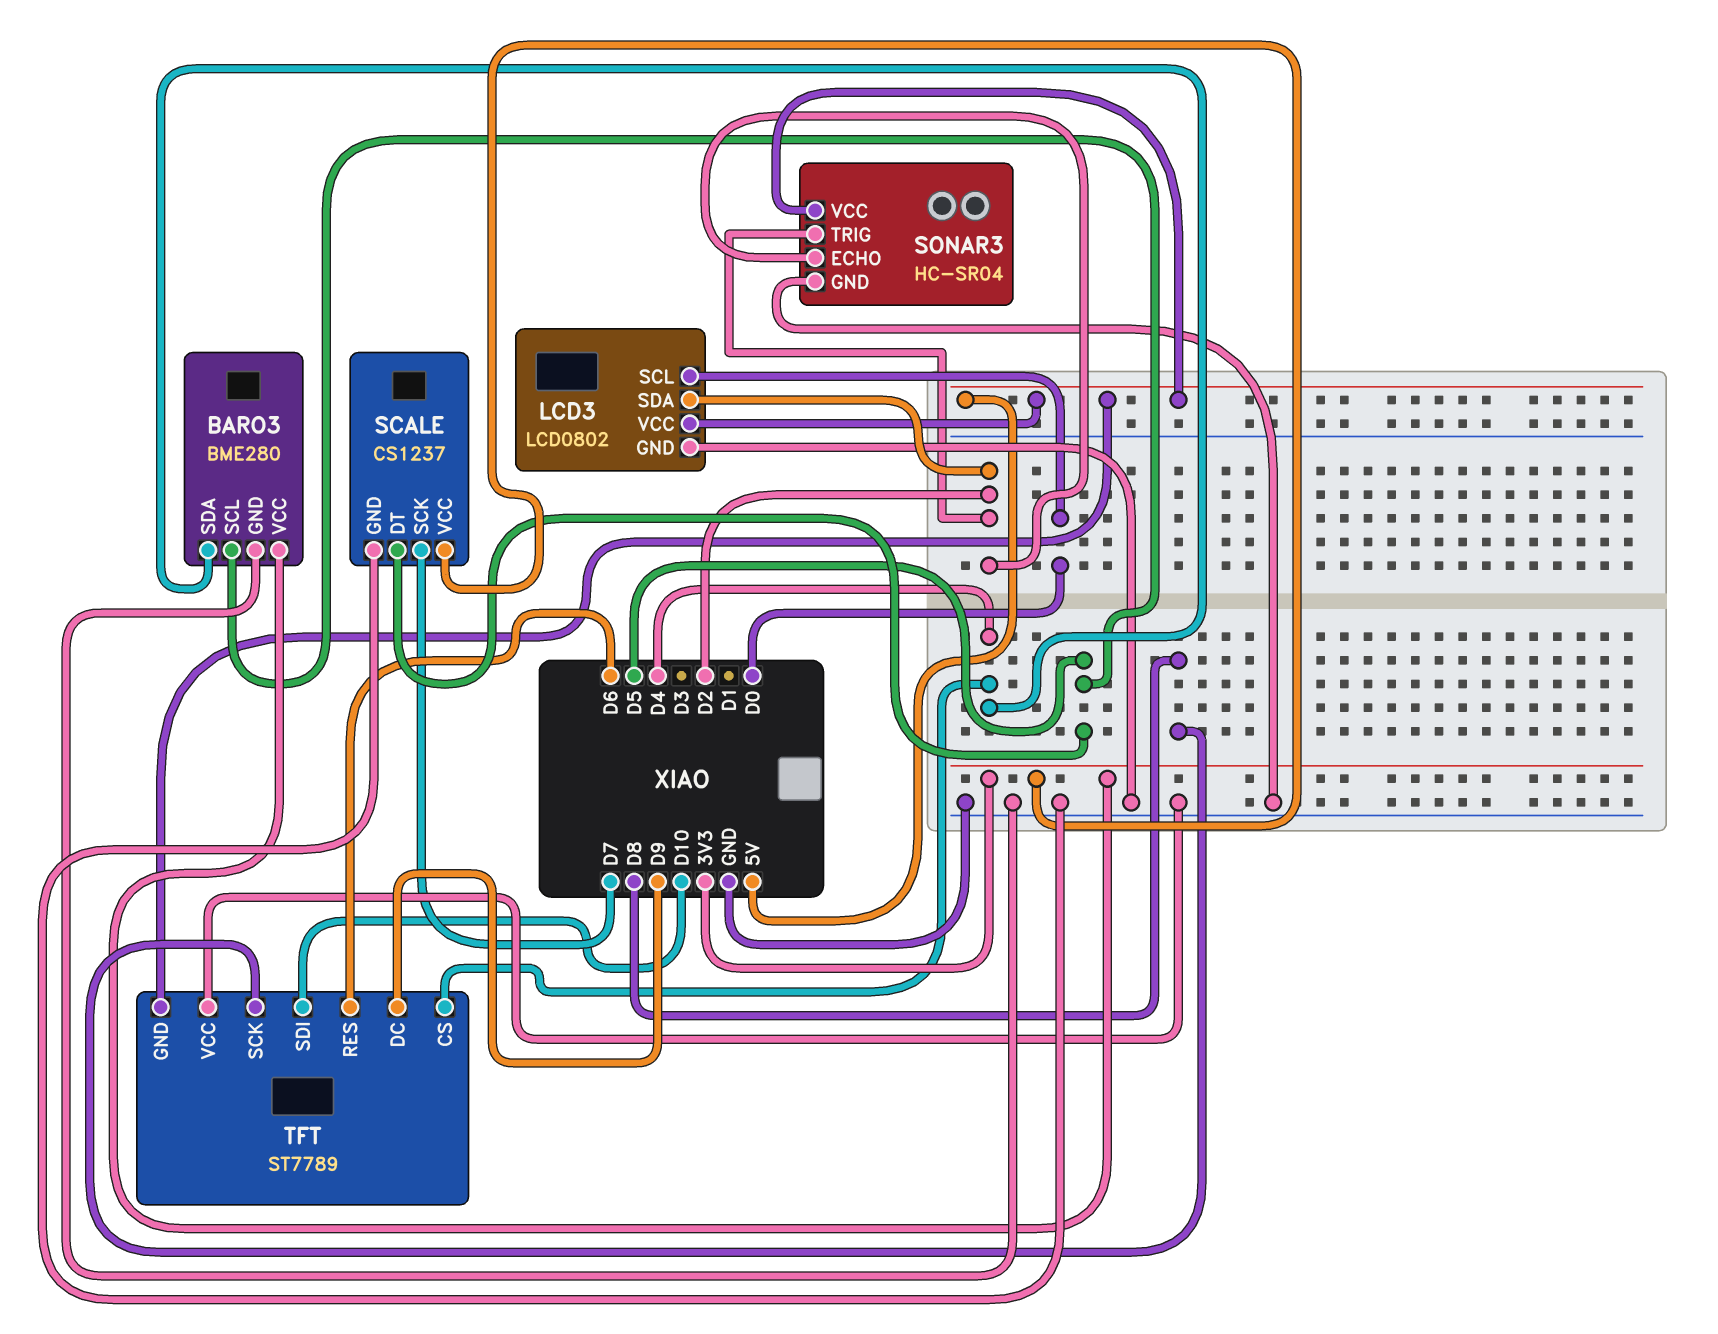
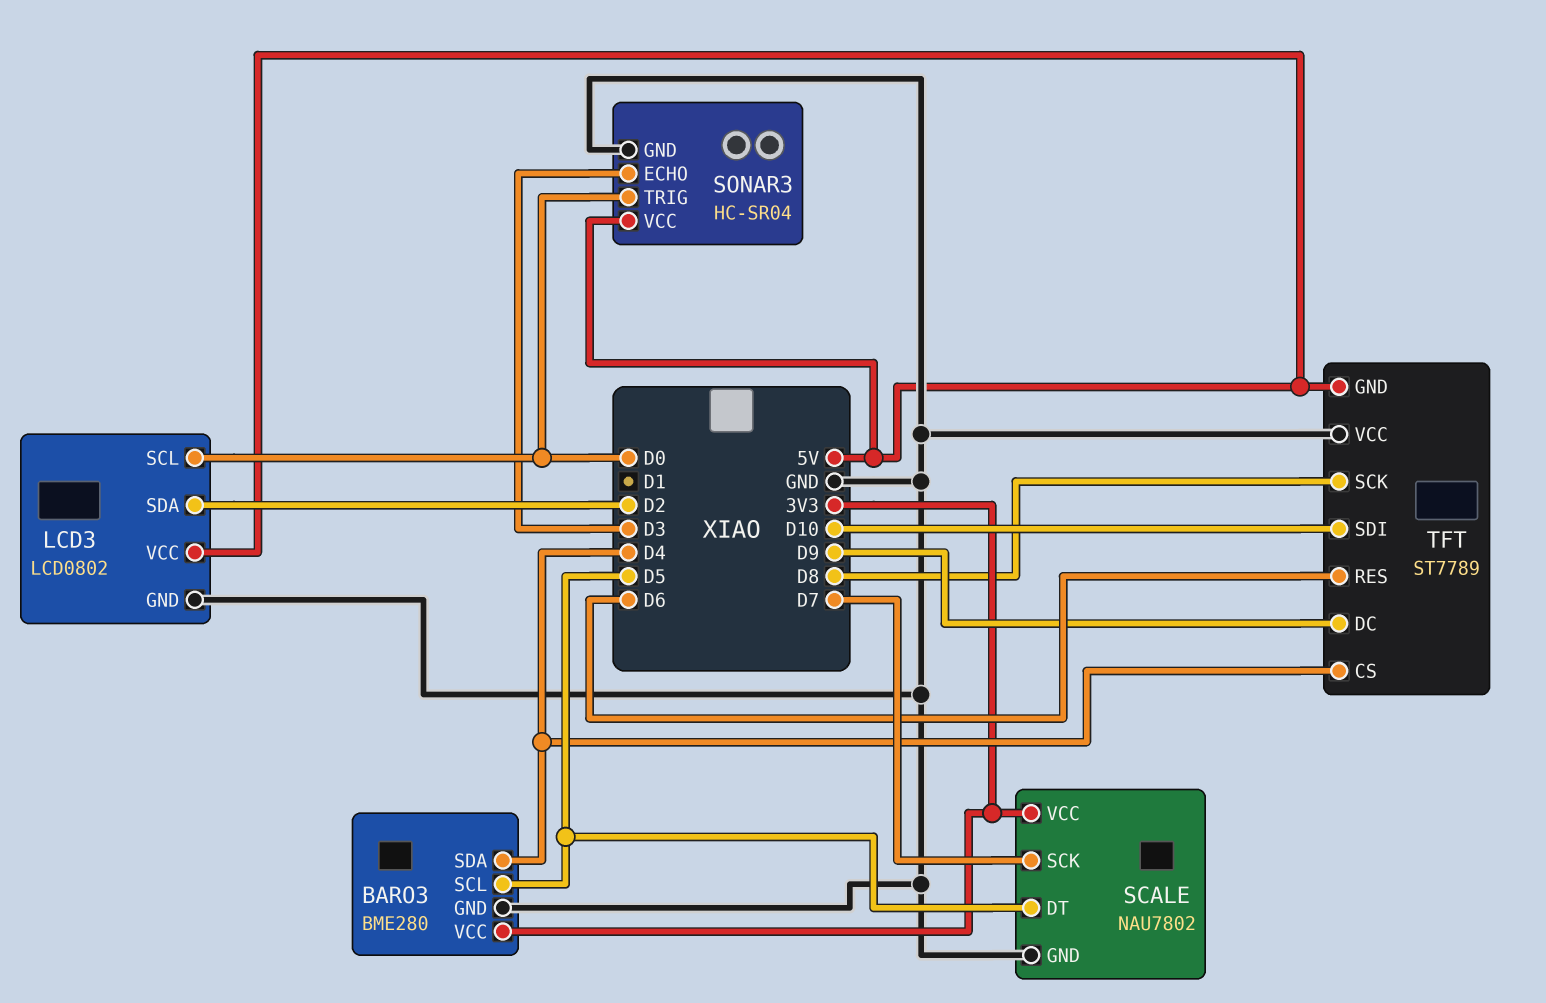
SCALE: CS1237 -> NAU7802
SONAR3 pin ECHO: D2 -> D3
SONAR3 pin TRIG: D2 -> D0

